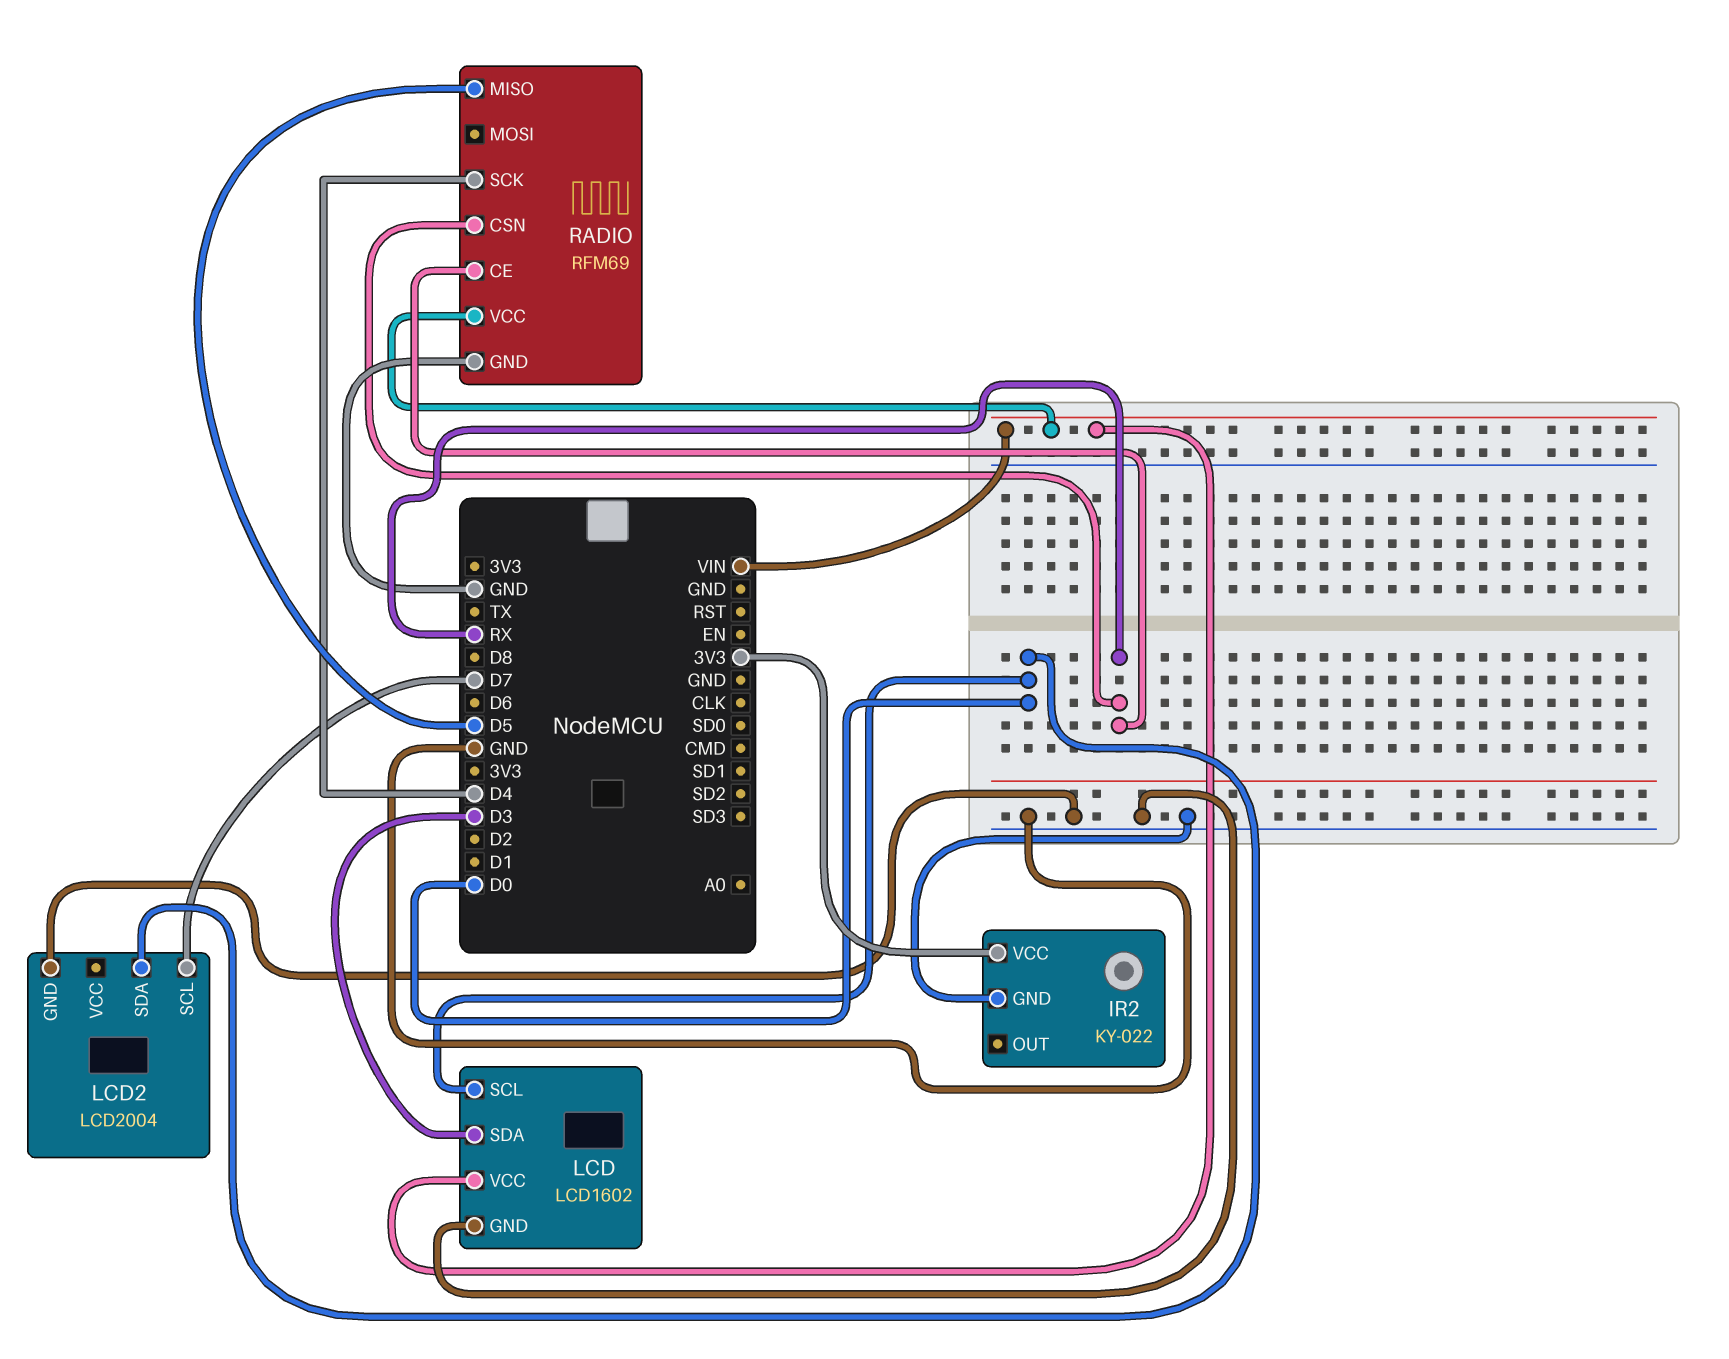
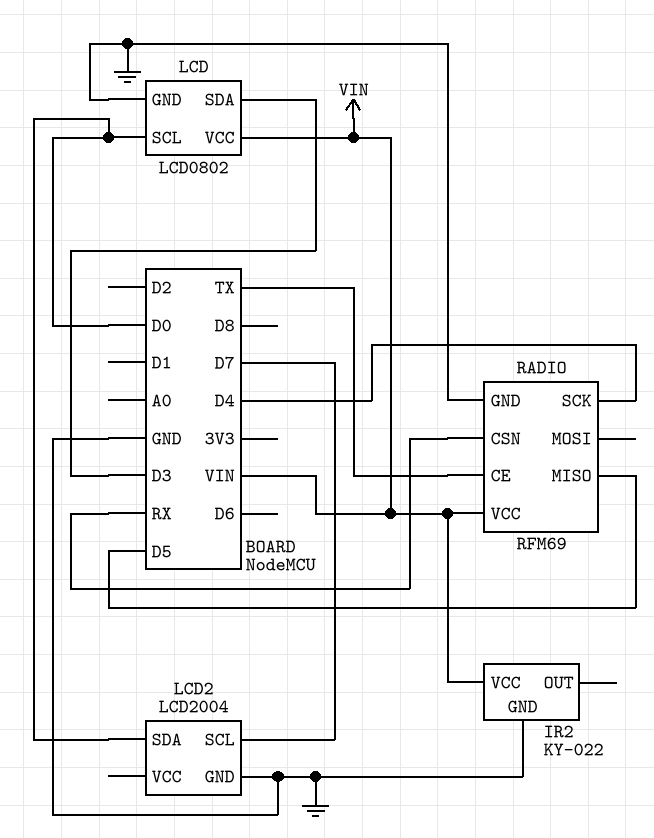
IR2 pin VCC: 3V3 -> VIN
LCD: LCD1602 -> LCD0802
RADIO pin CE: RX -> TX

